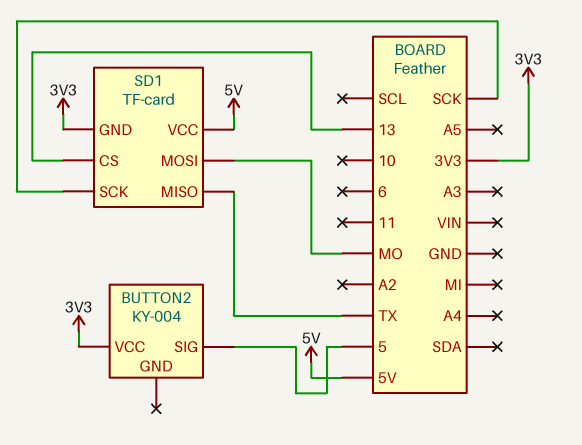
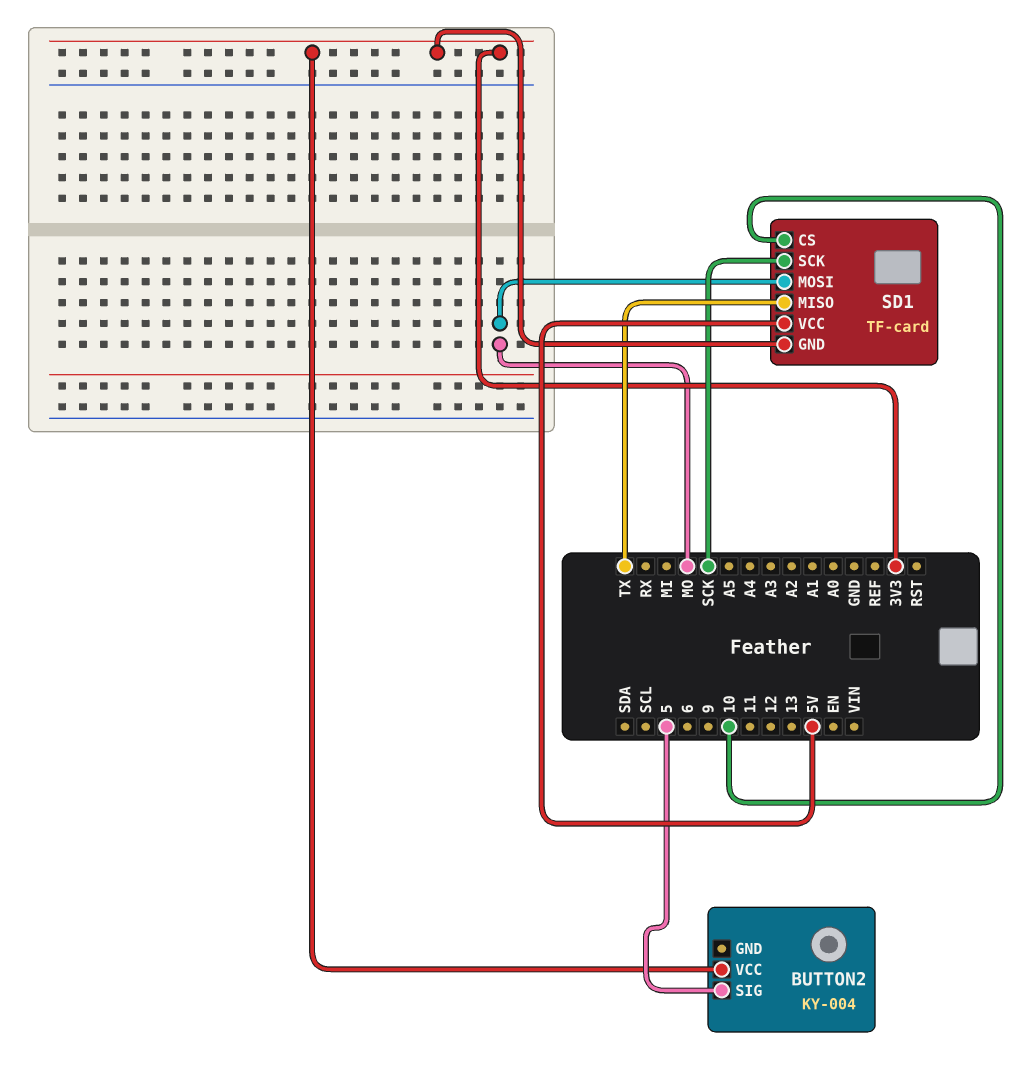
SD1 pin CS: 13 -> 10

